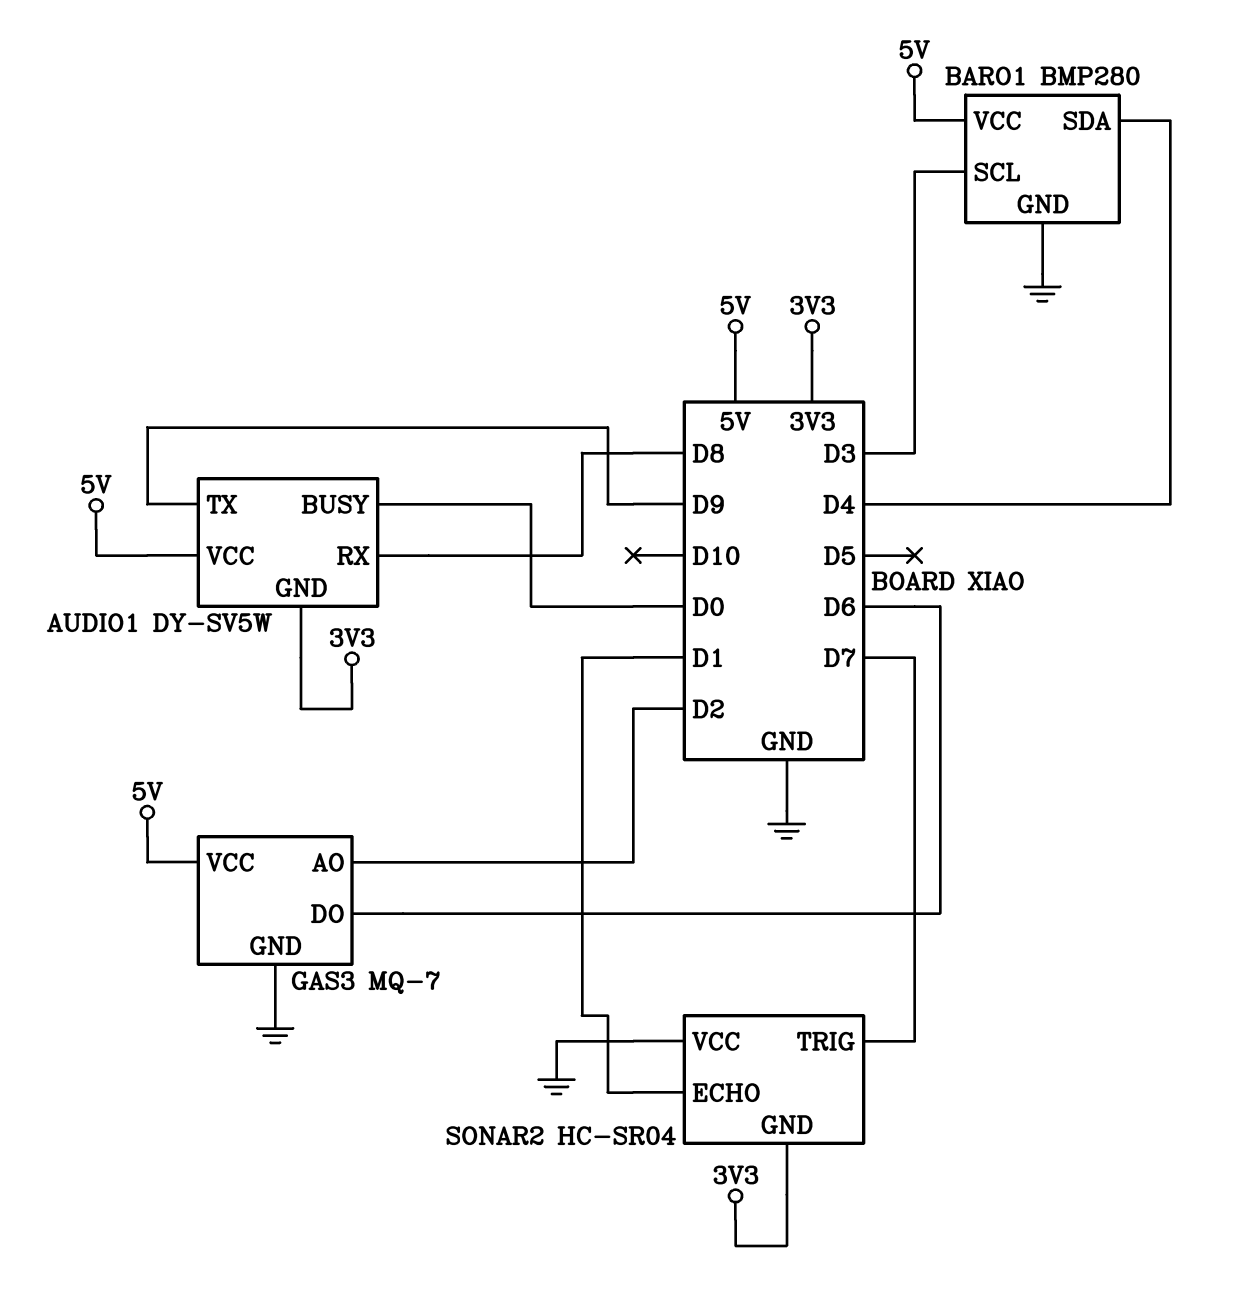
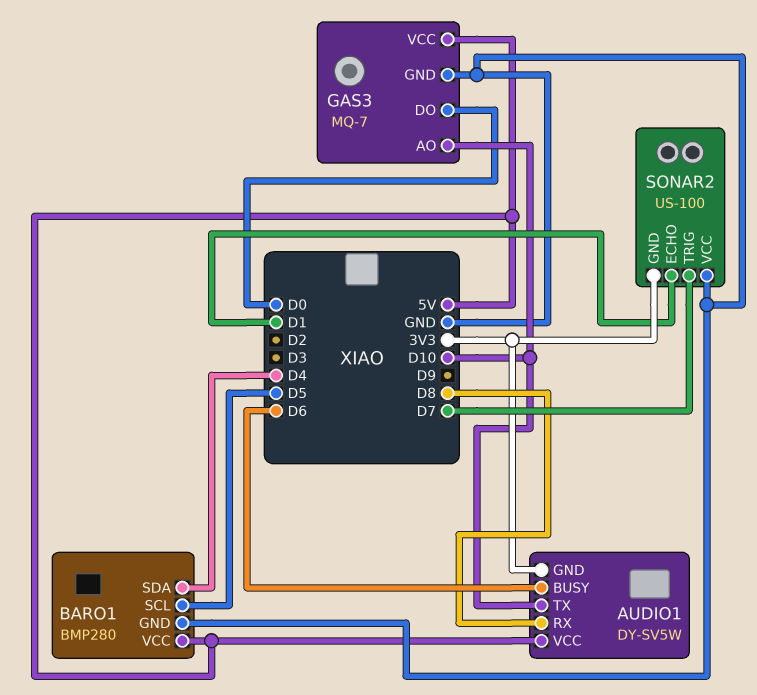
AUDIO1 pin BUSY: D0 -> D6
AUDIO1 pin TX: D9 -> D10
BARO1 pin SCL: D3 -> D5
GAS3 pin AO: D2 -> D10
GAS3 pin DO: D6 -> D0
SONAR2: HC-SR04 -> US-100

